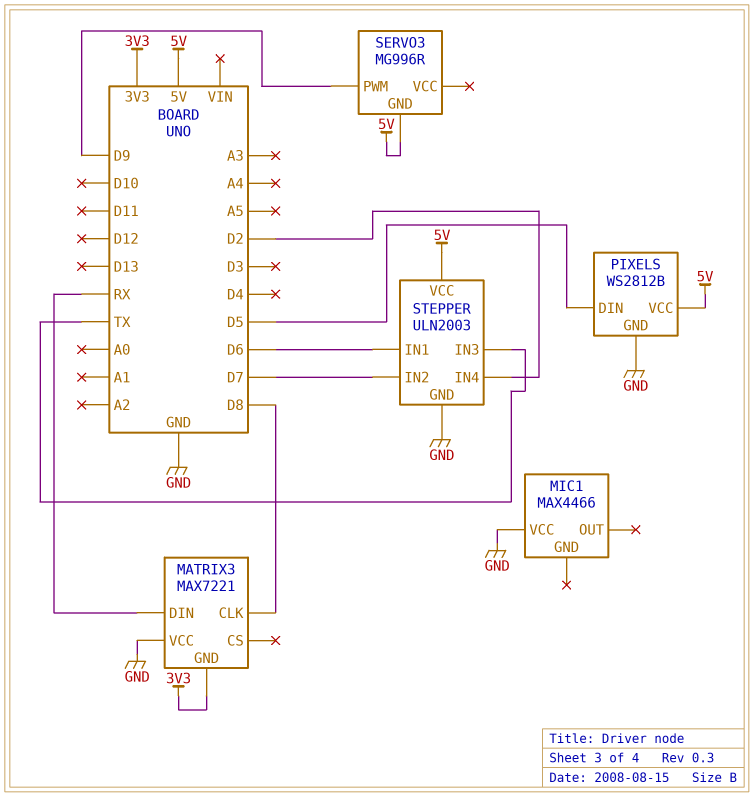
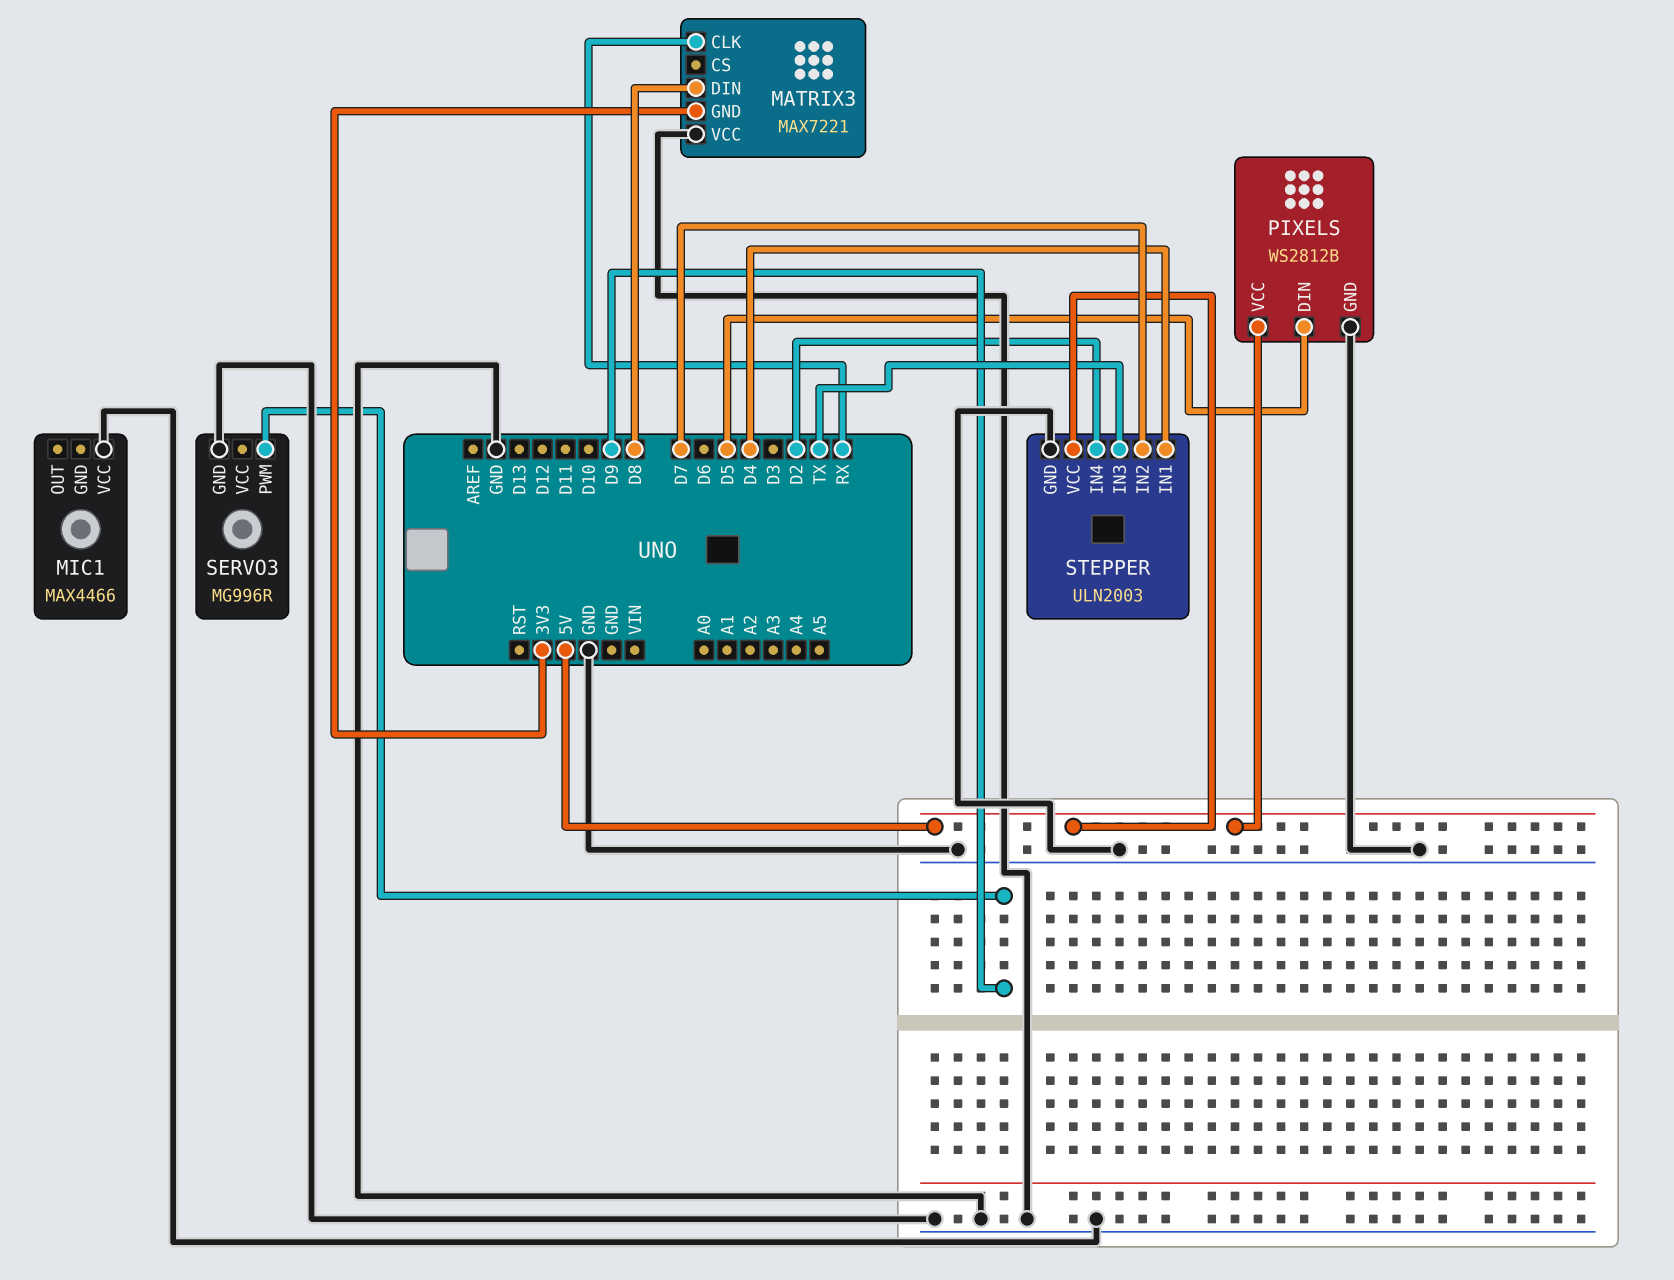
MATRIX3 pin CLK: D8 -> RX
MATRIX3 pin DIN: RX -> D8
SERVO3 pin GND: 5V -> GND
STEPPER pin IN1: D6 -> D4

